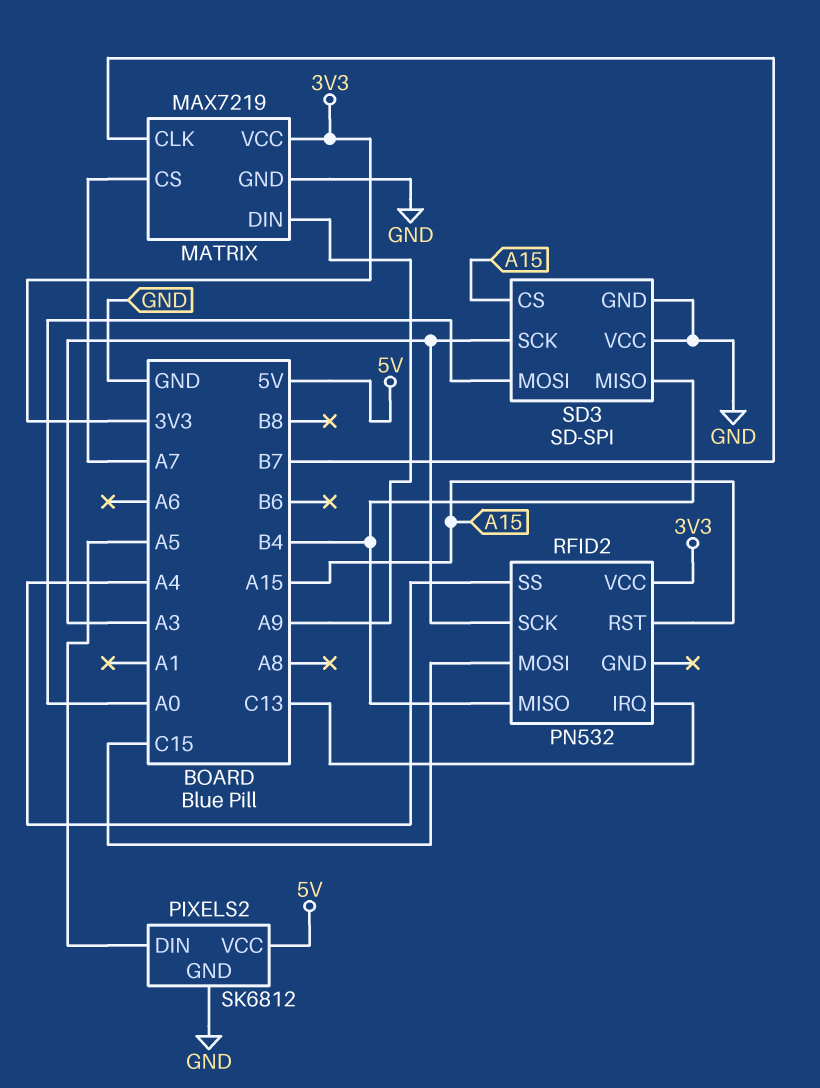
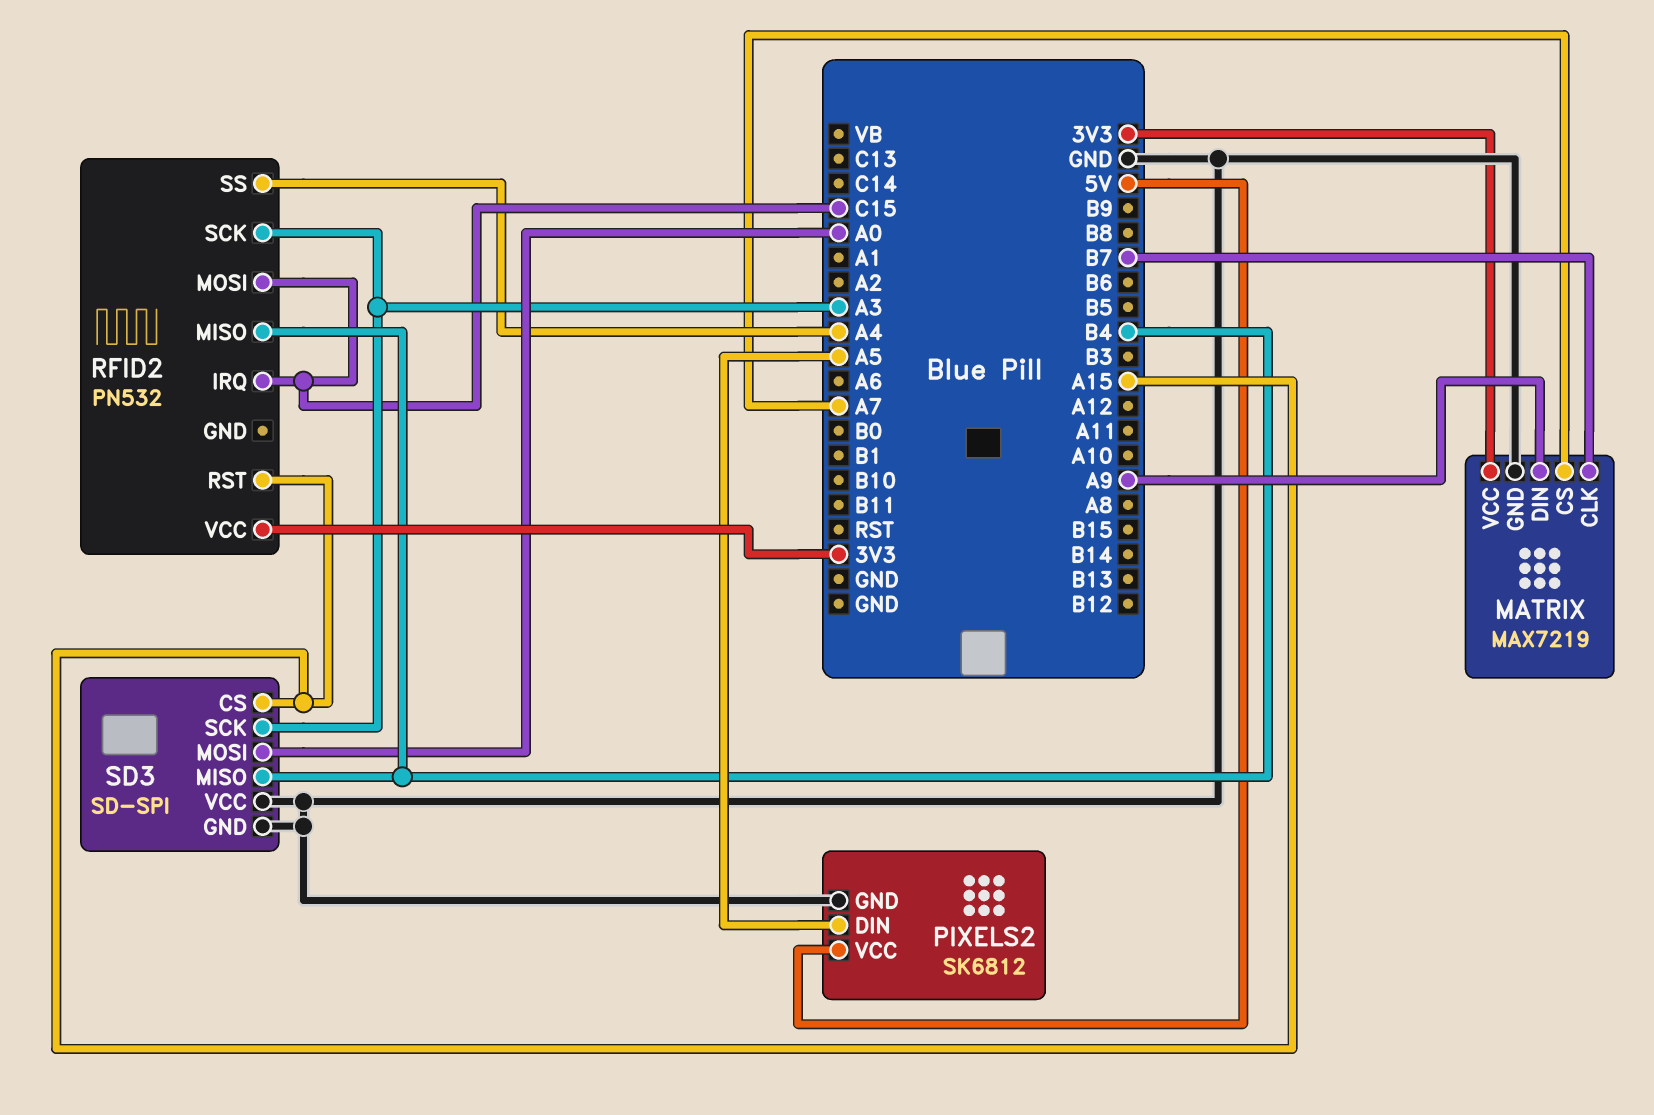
RFID2 pin IRQ: C13 -> C15

